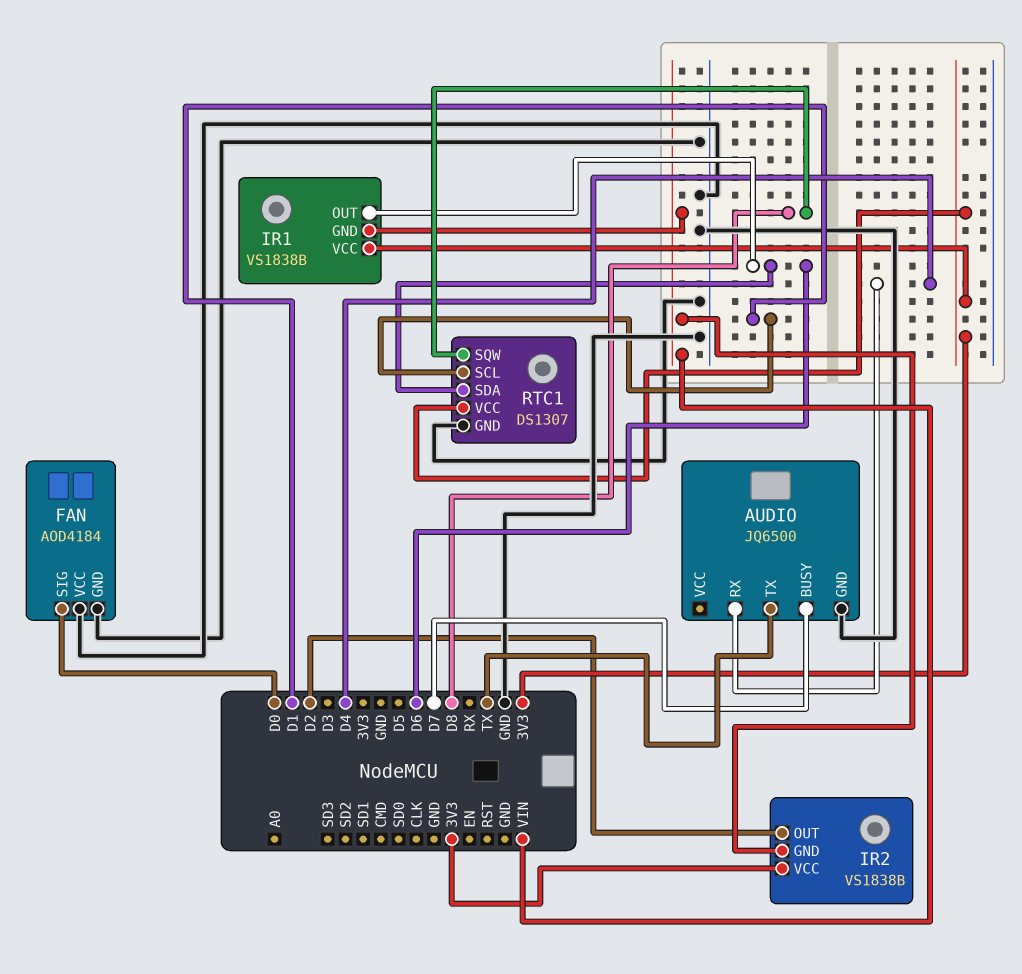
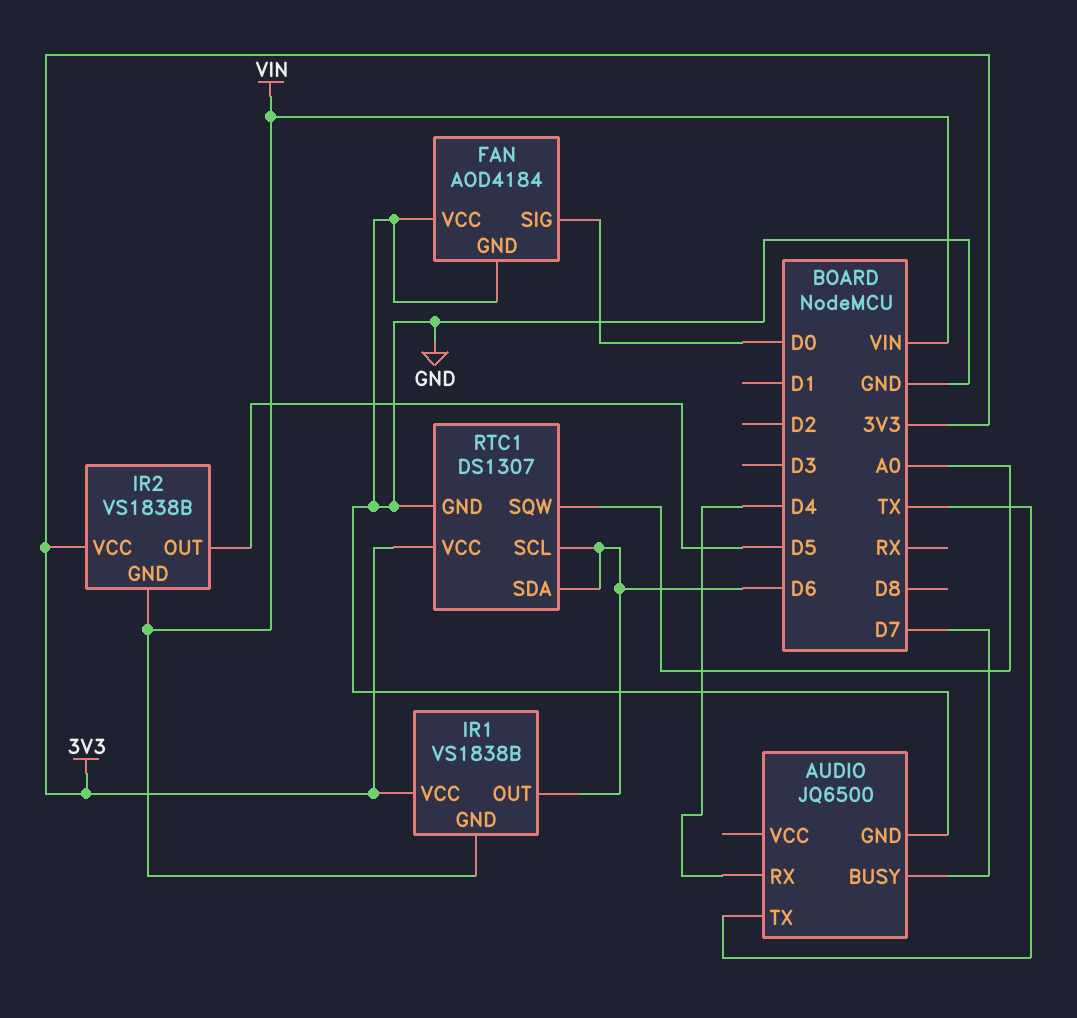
IR2 pin OUT: D2 -> D5
RTC1 pin SCL: D1 -> D6
RTC1 pin SQW: D8 -> A0

